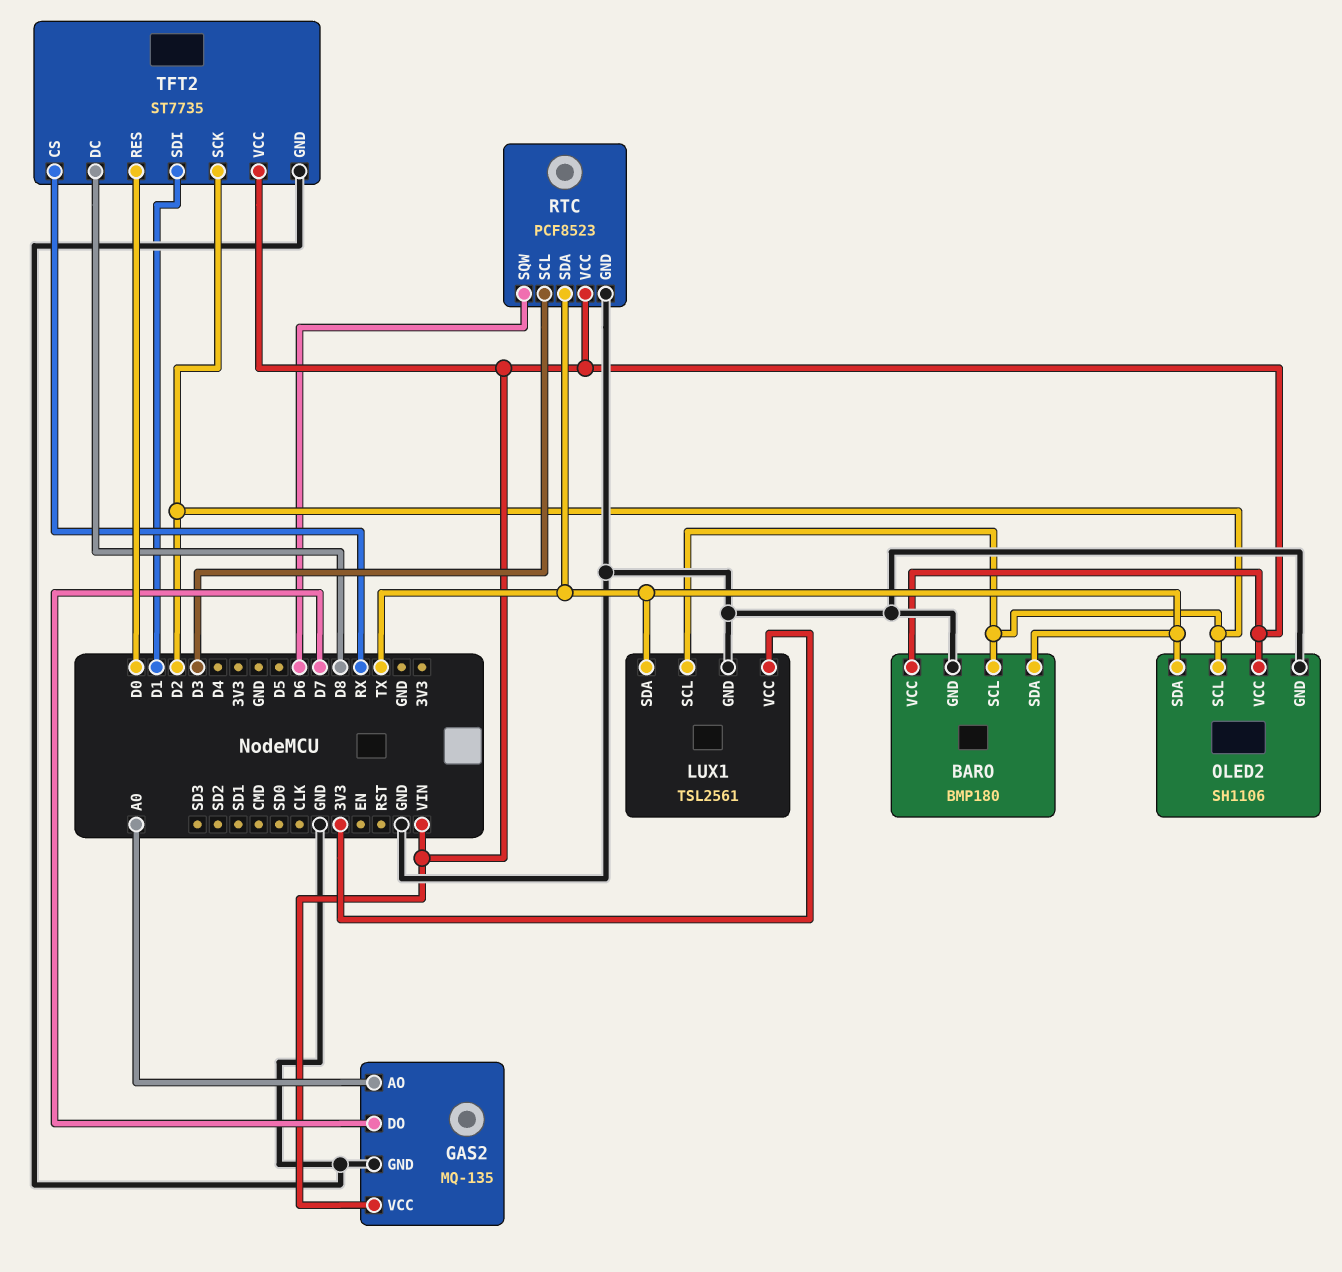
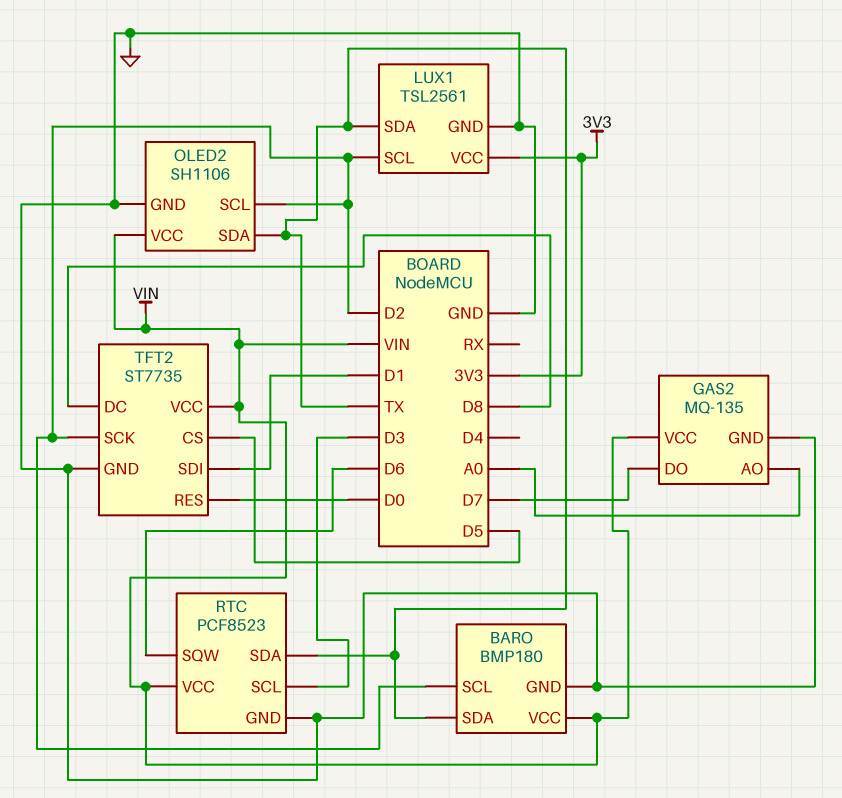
TFT2 pin CS: RX -> D5

